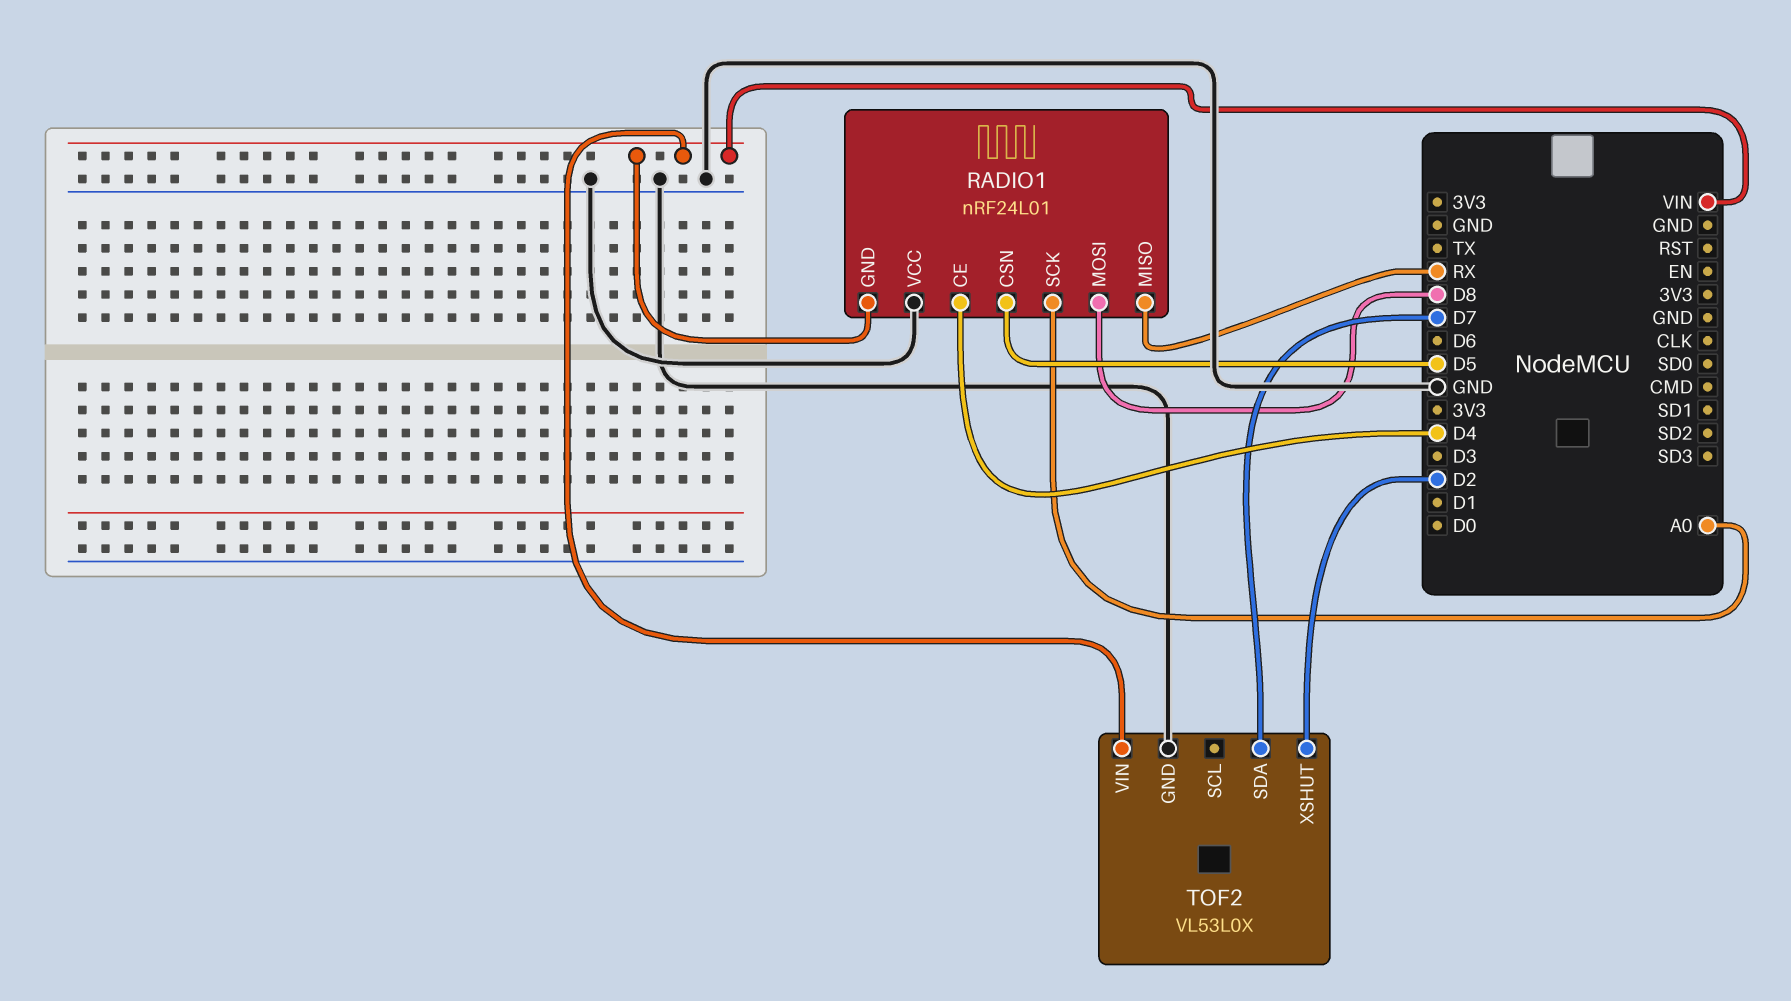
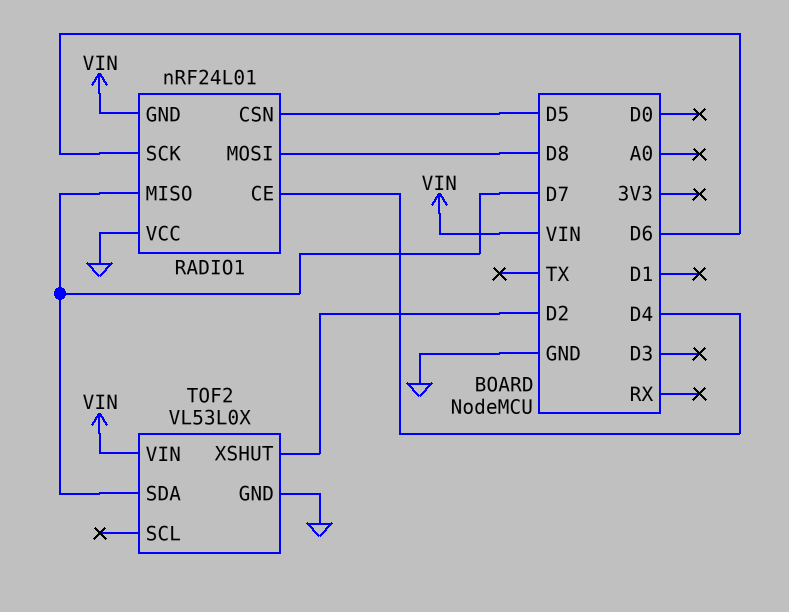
RADIO1 pin MISO: RX -> D7
RADIO1 pin SCK: A0 -> D6

